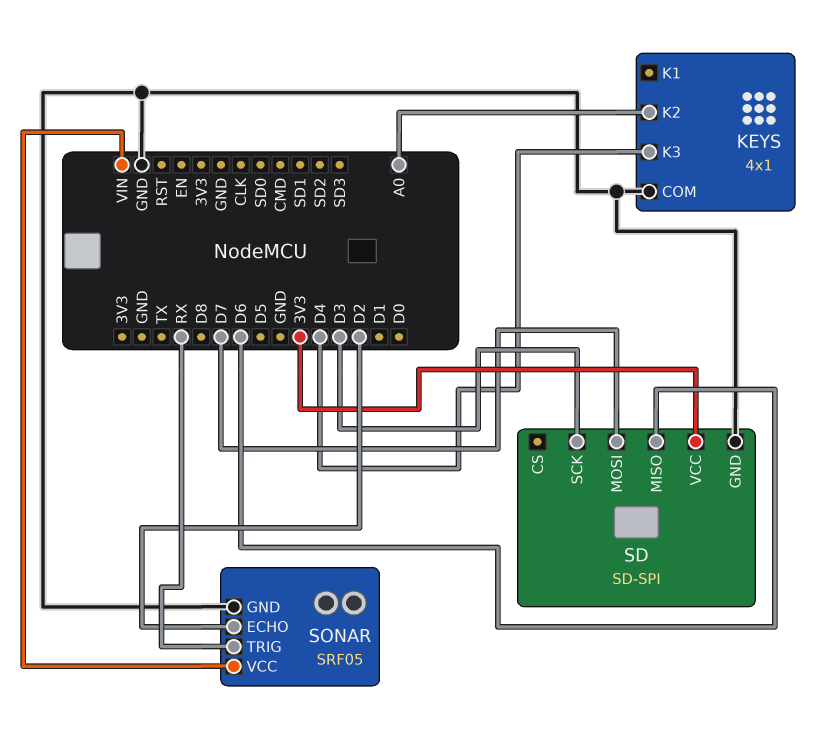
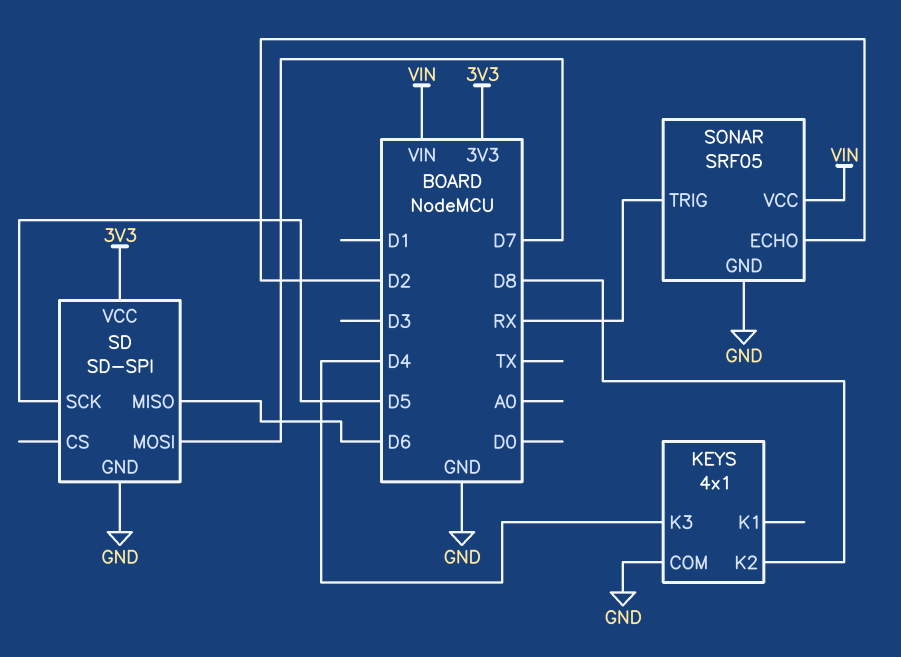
KEYS pin K2: A0 -> D8
SD pin SCK: D3 -> D5

